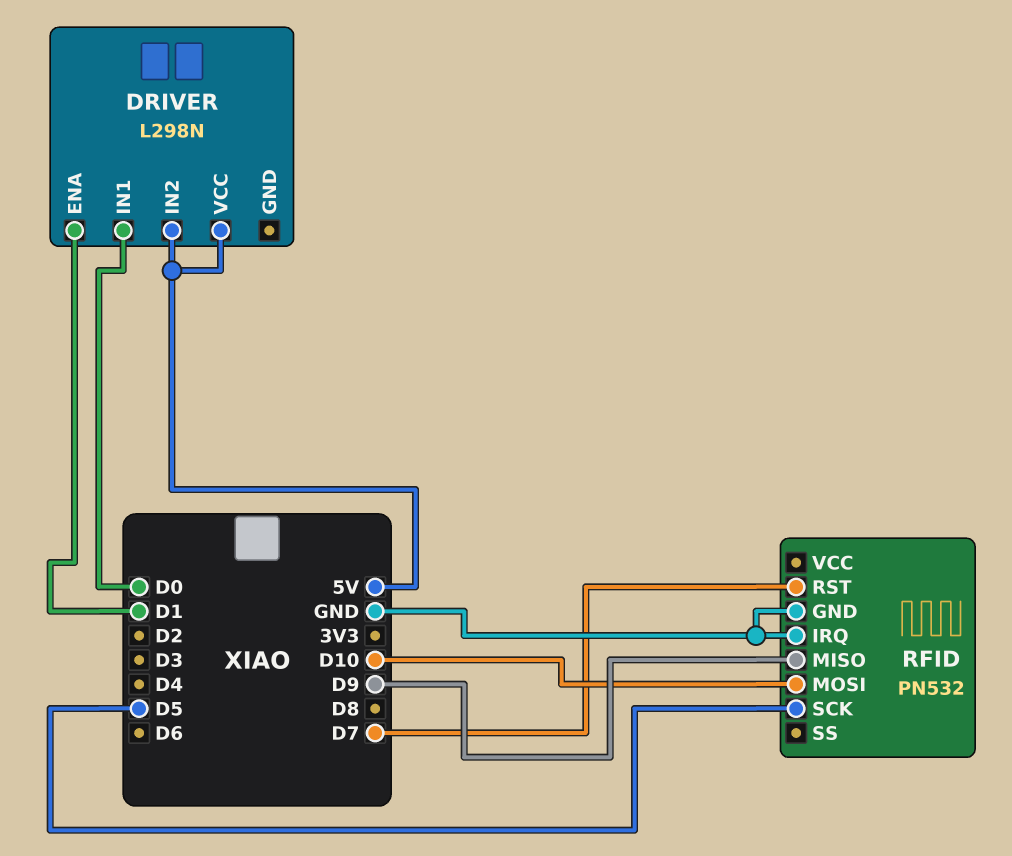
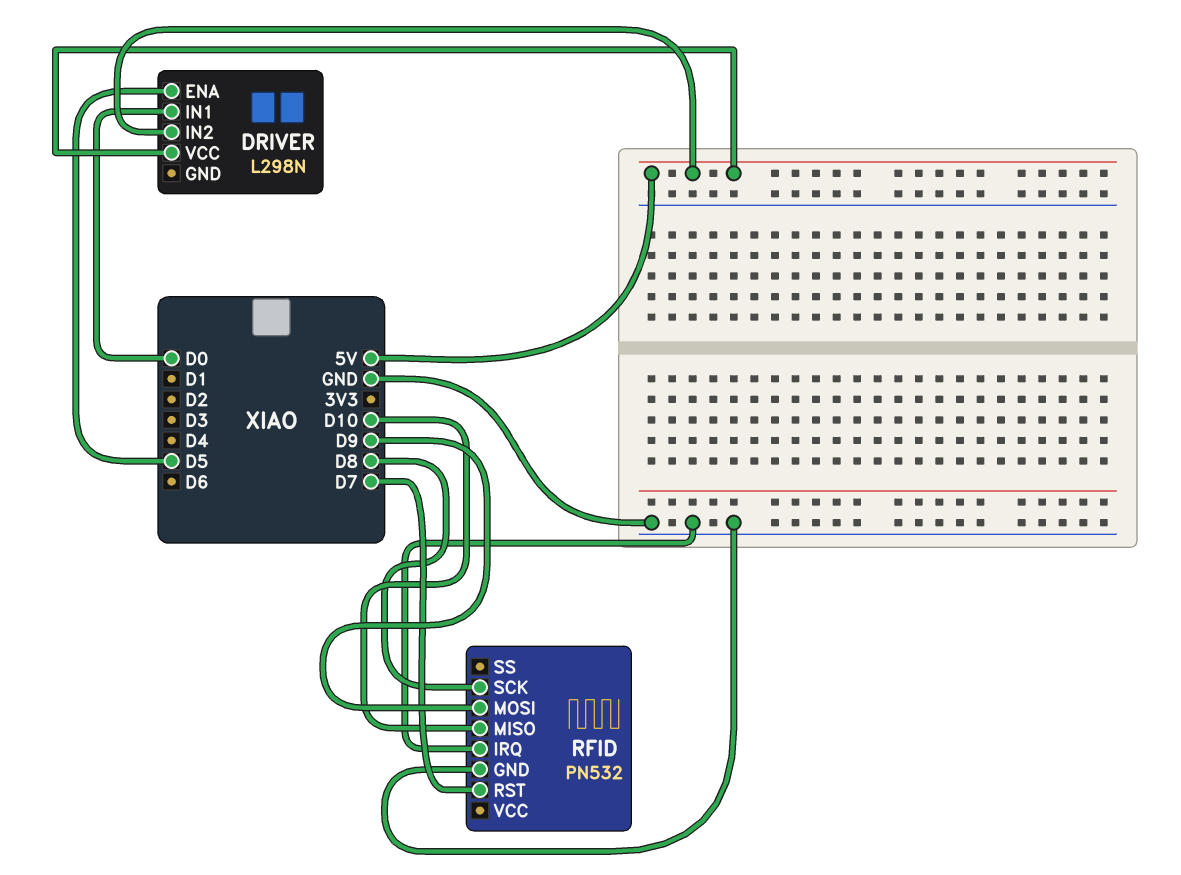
DRIVER pin ENA: D1 -> D5
RFID pin MISO: D9 -> D10
RFID pin MOSI: D10 -> D9
RFID pin SCK: D5 -> D8

